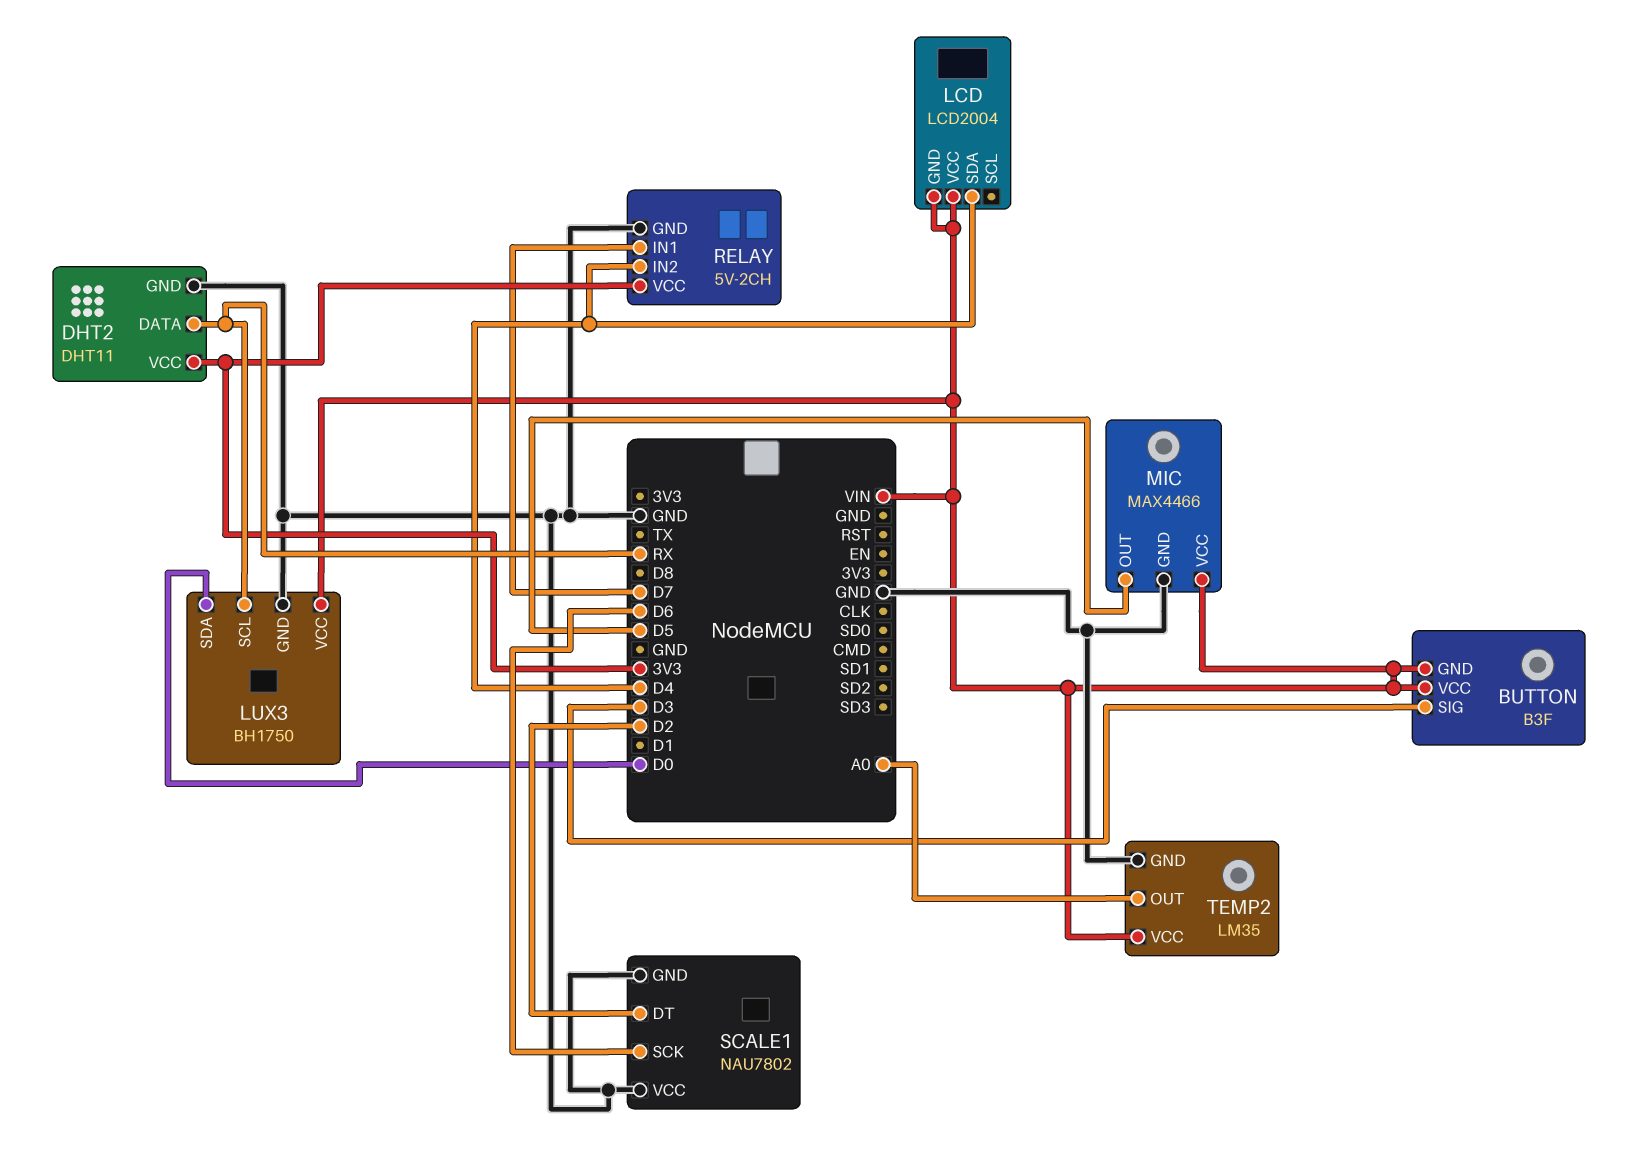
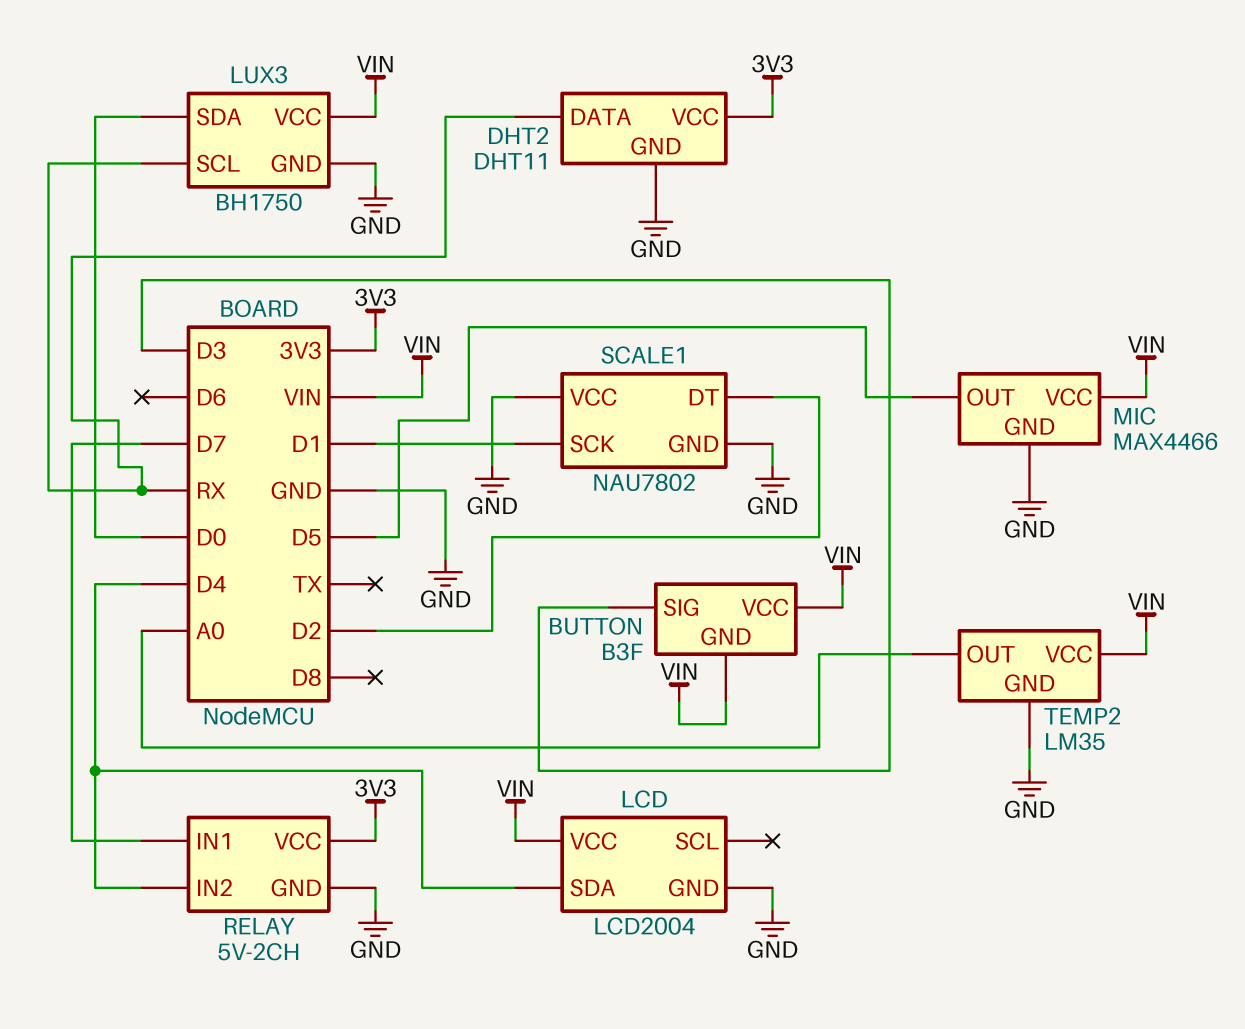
LCD pin GND: VIN -> GND
SCALE1 pin SCK: D6 -> D1

